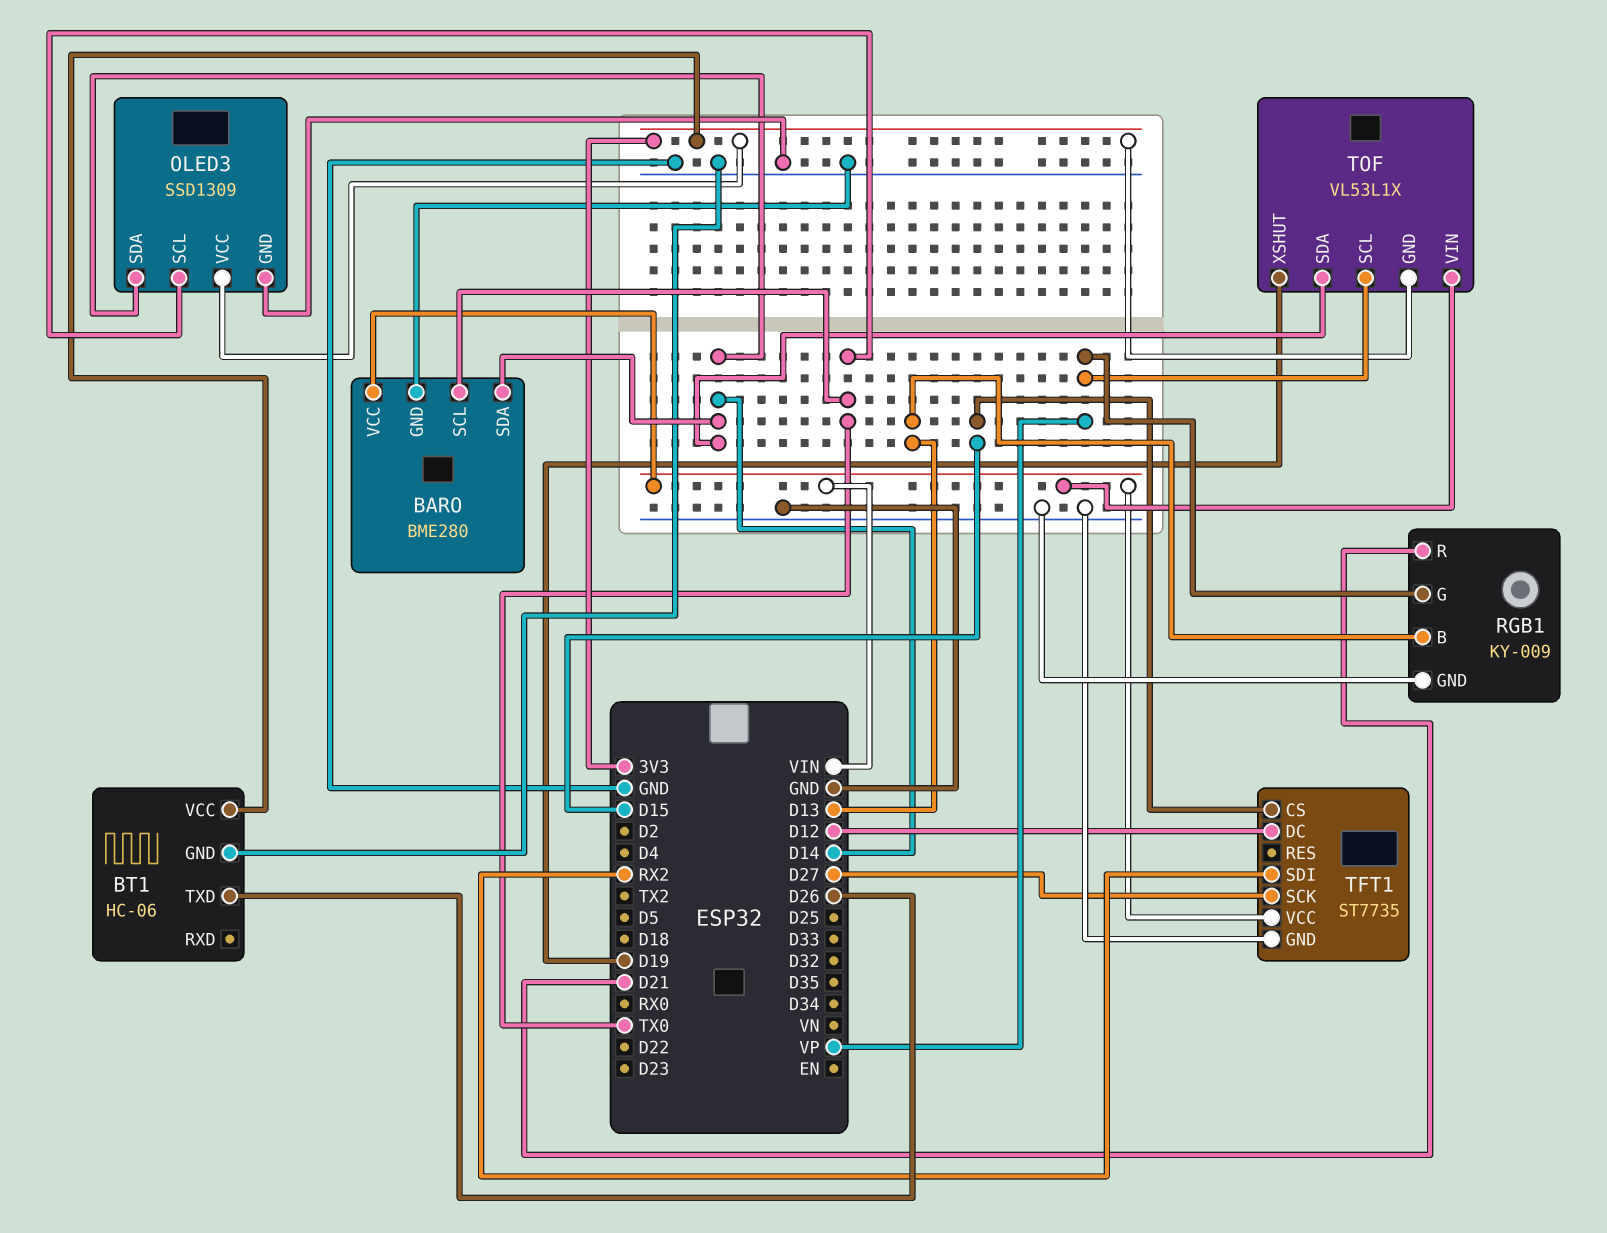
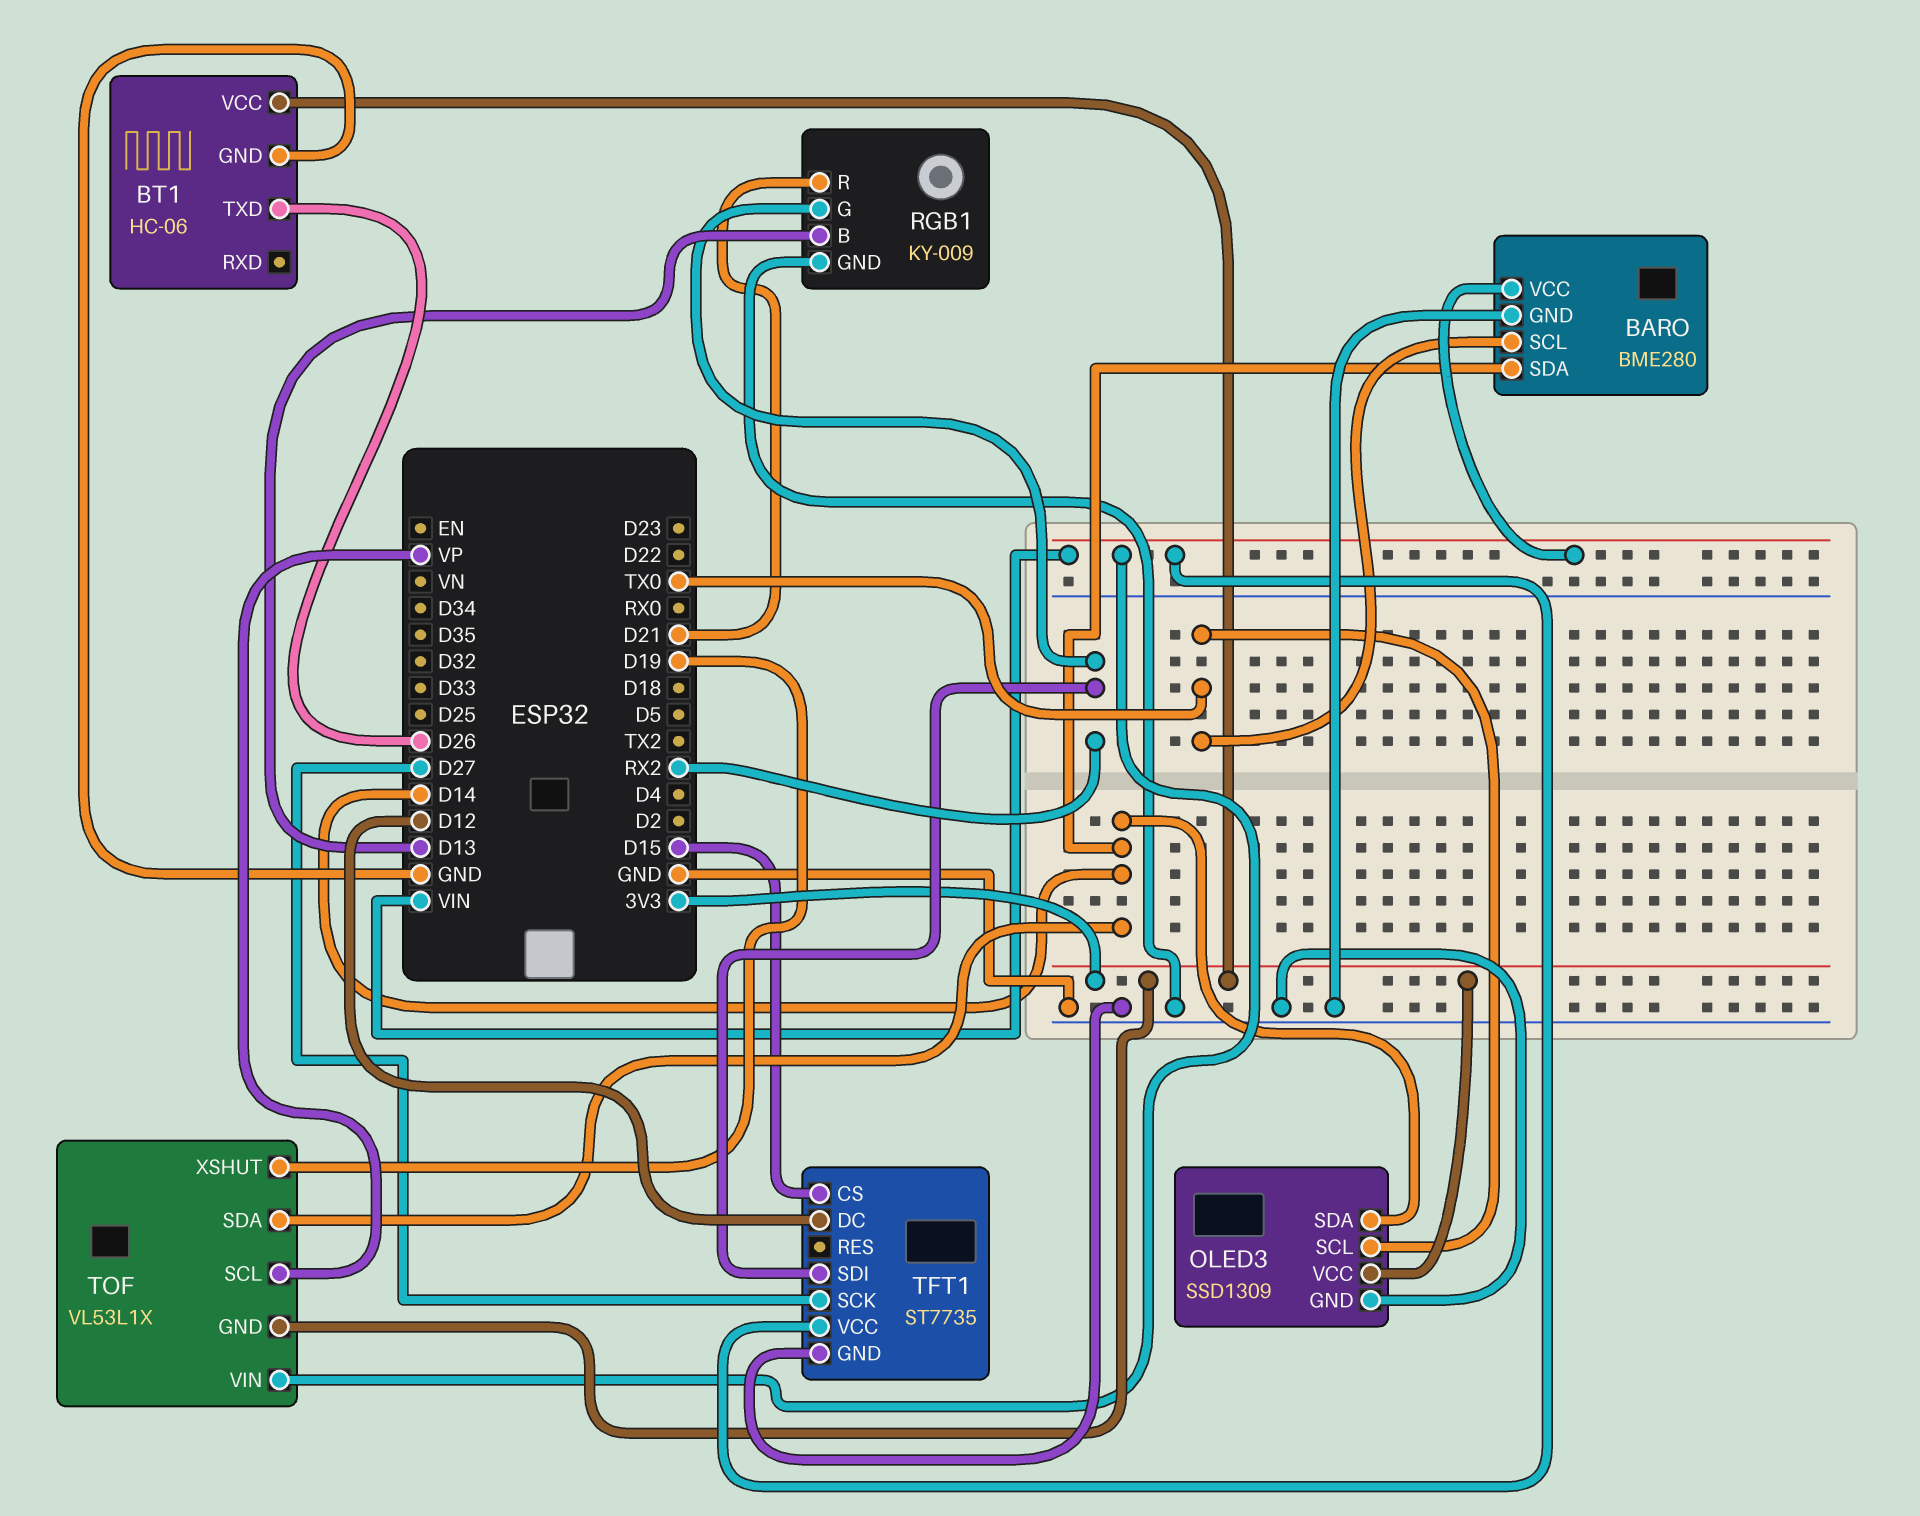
RGB1 pin G: VP -> RX2

